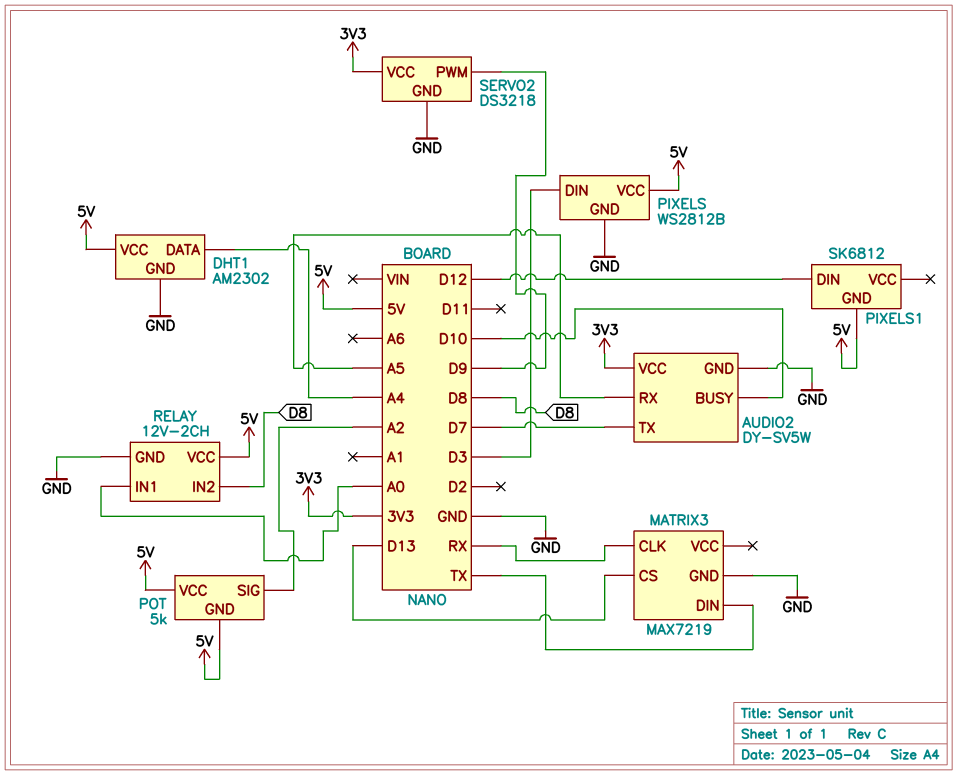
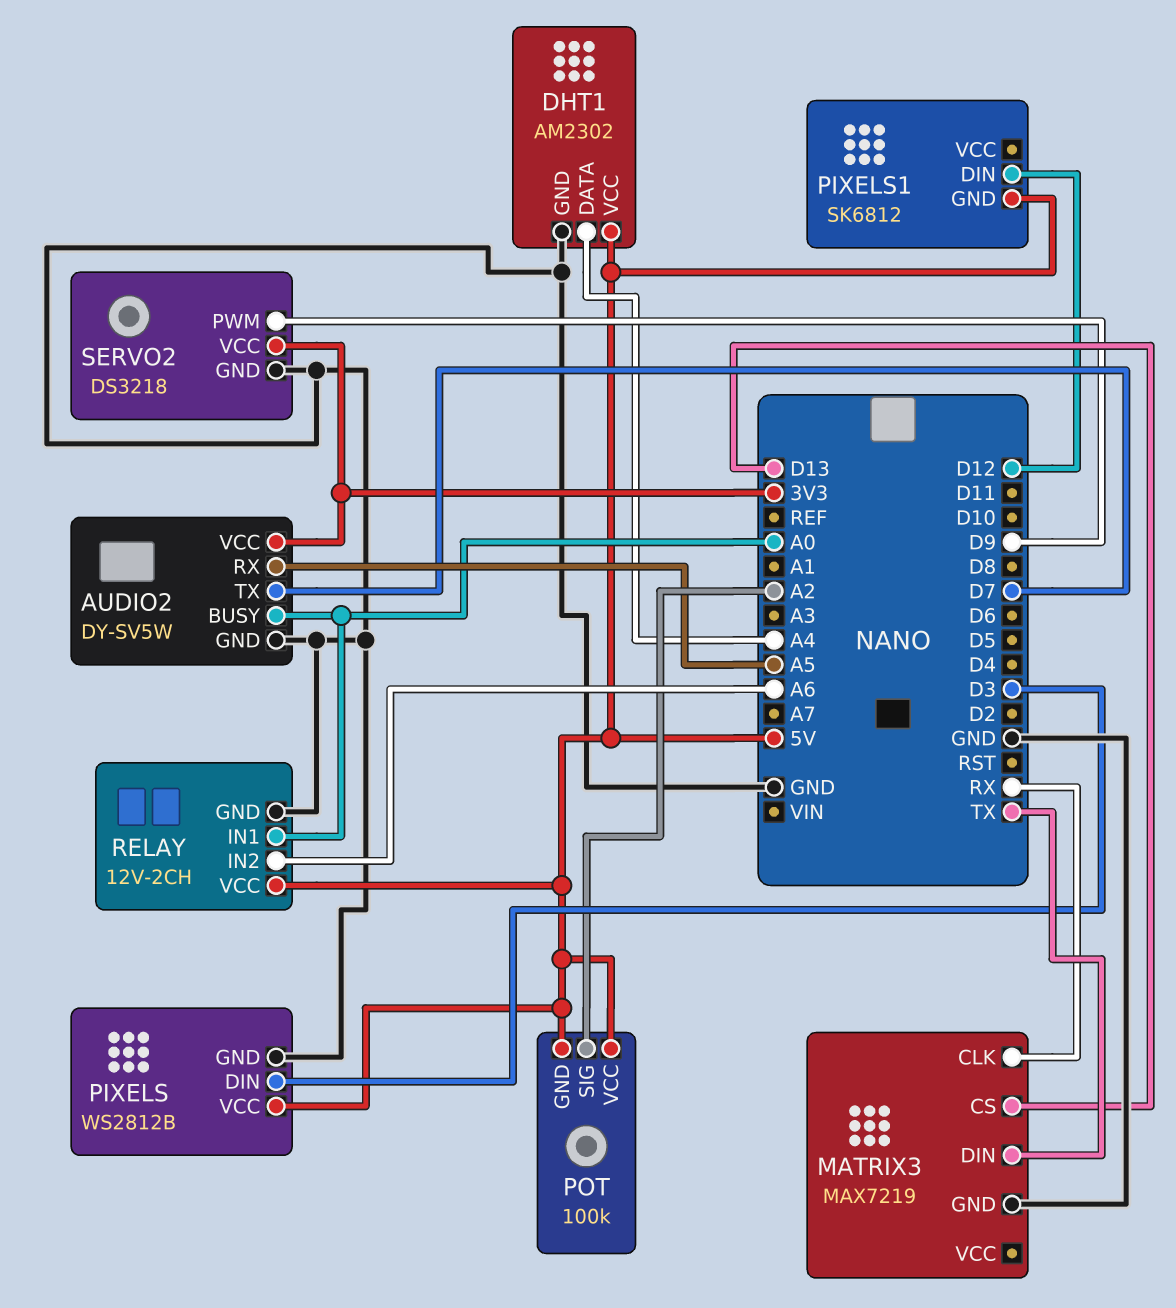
AUDIO2 pin BUSY: D10 -> A0
POT: 5k -> 100k
RELAY pin IN2: D8 -> A6

